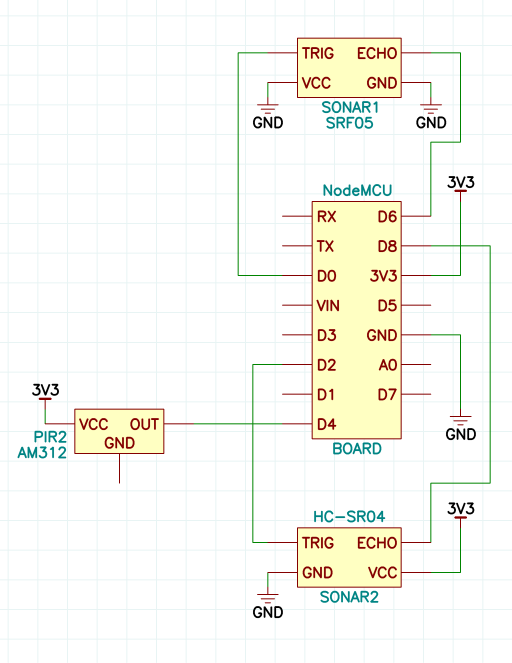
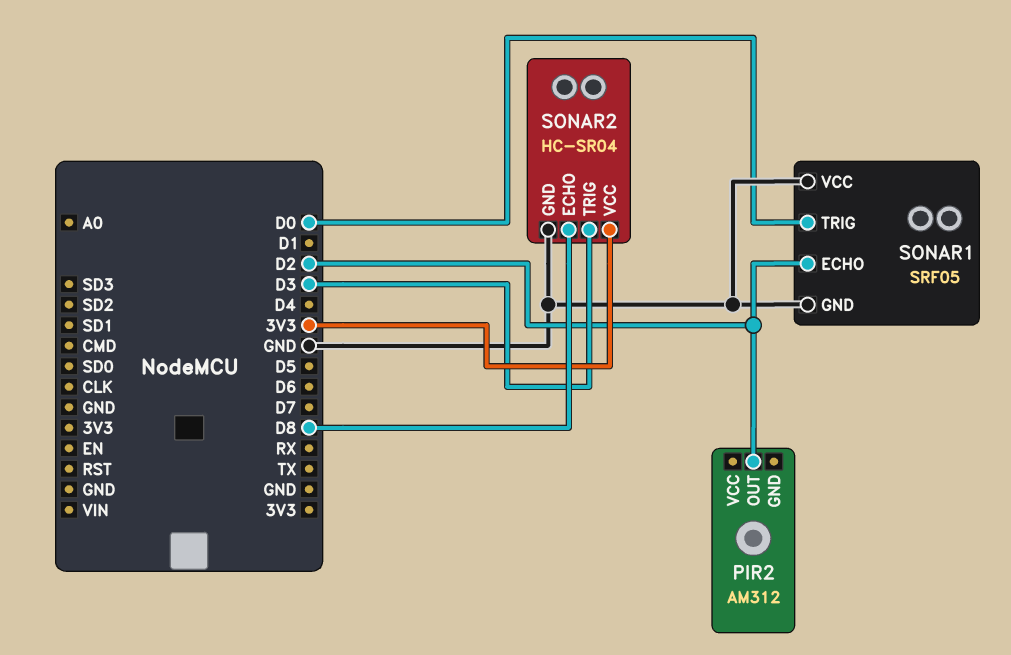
PIR2 pin OUT: D4 -> D2
PIR2 pin VCC: 3V3 -> none
SONAR1 pin ECHO: D6 -> D2
SONAR2 pin TRIG: D2 -> D3

